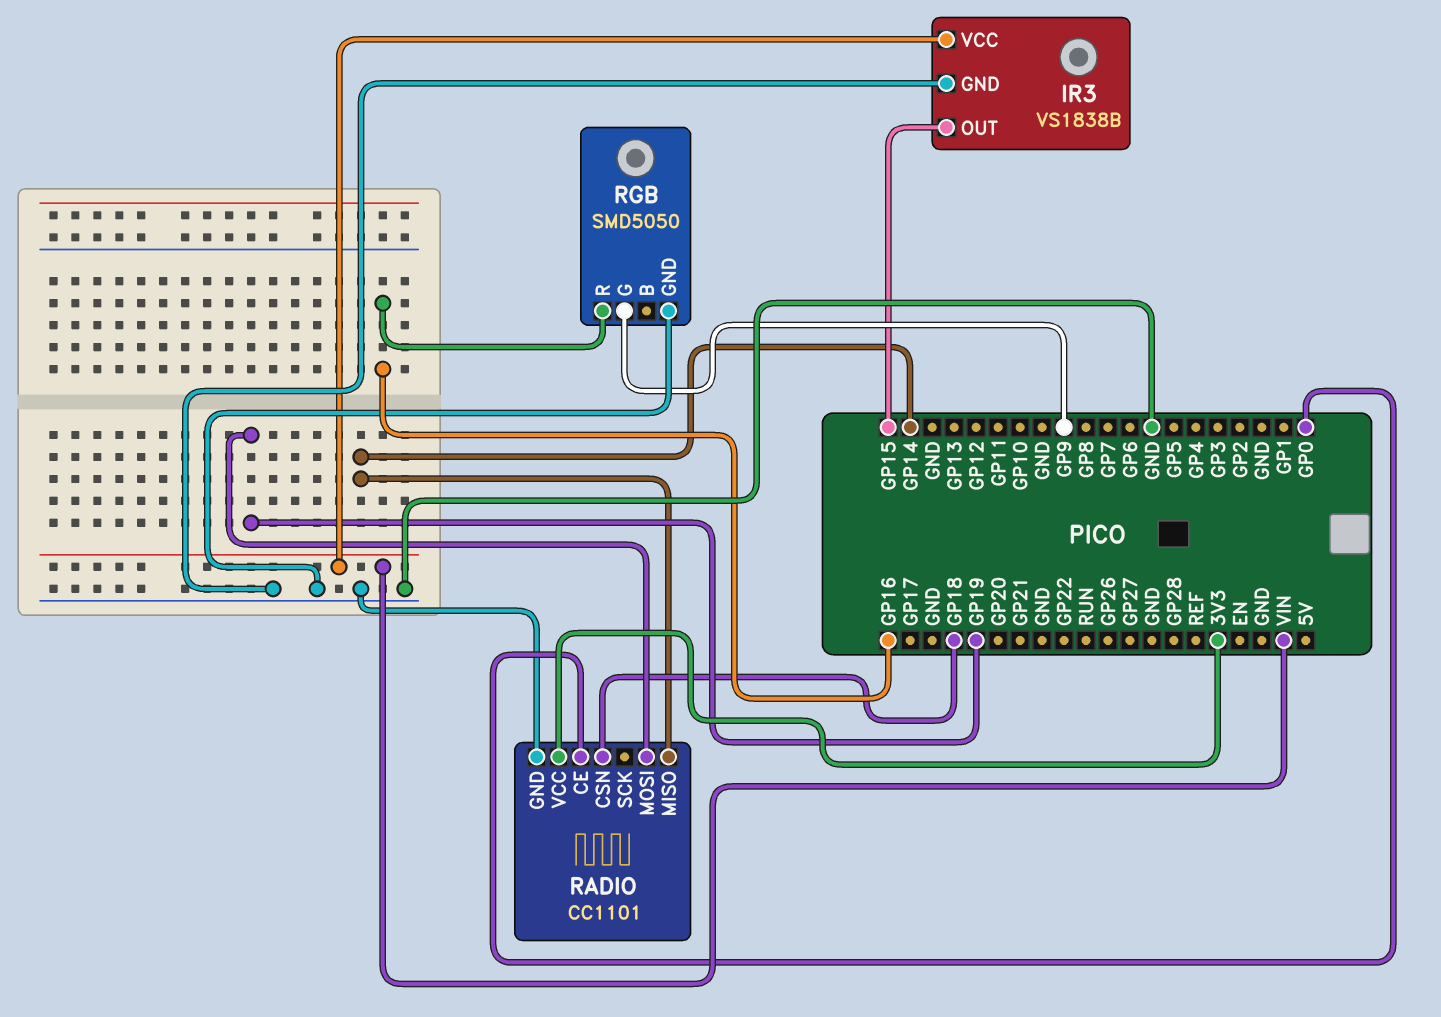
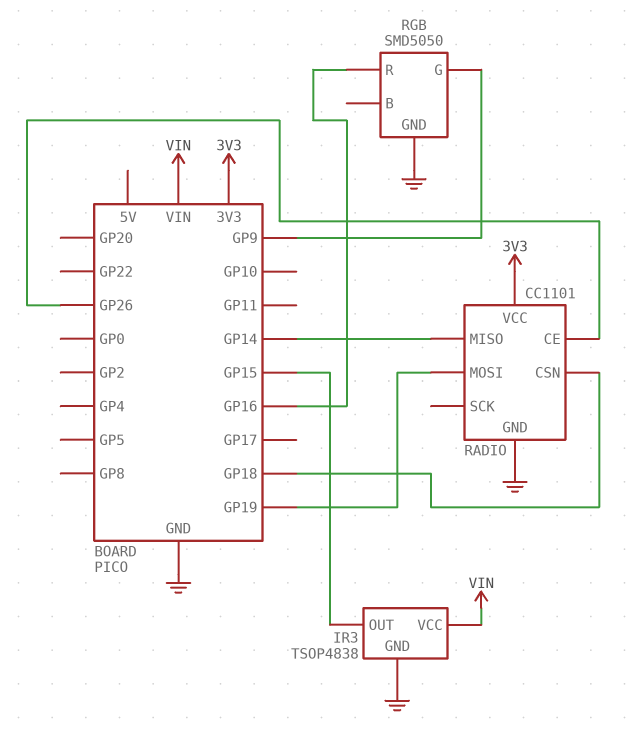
IR3: VS1838B -> TSOP4838
RADIO pin CE: GP0 -> GP26

